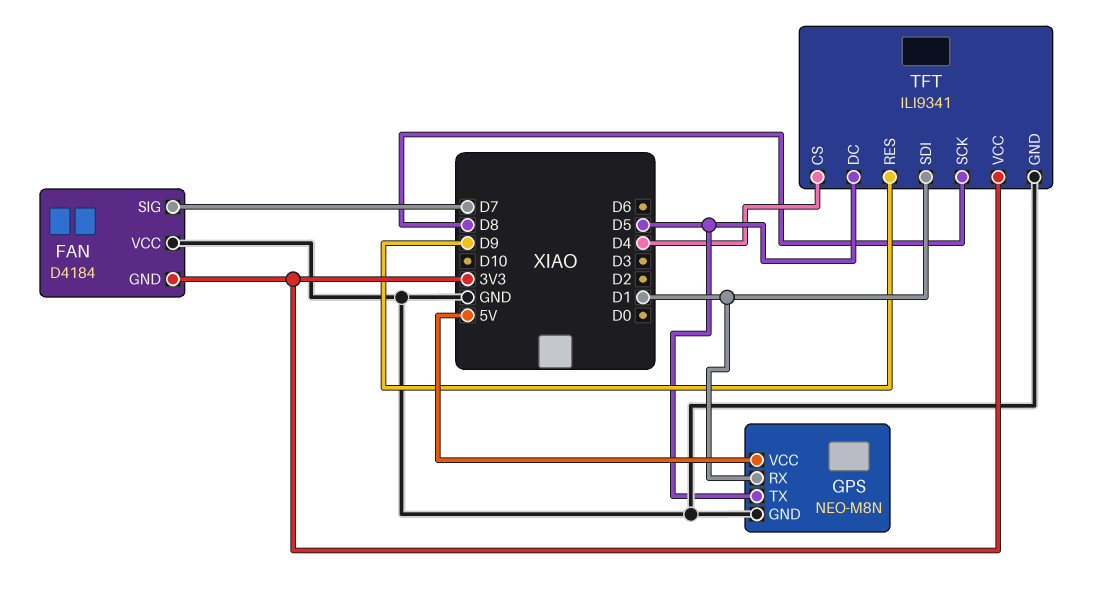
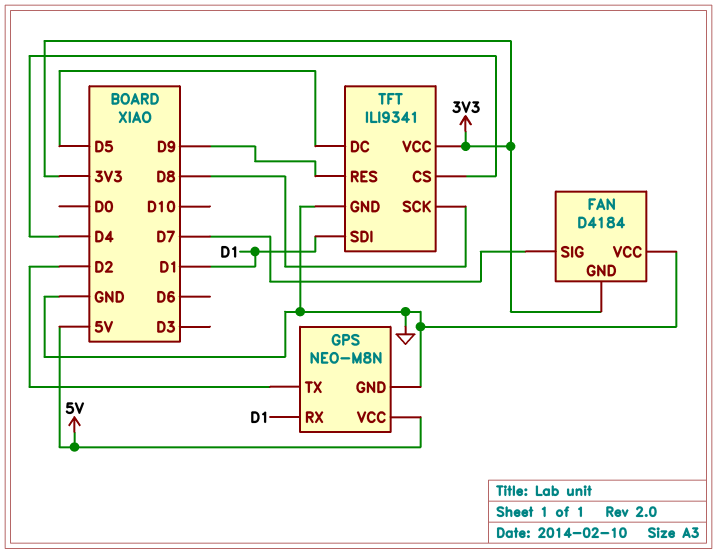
GPS pin TX: D5 -> D2

